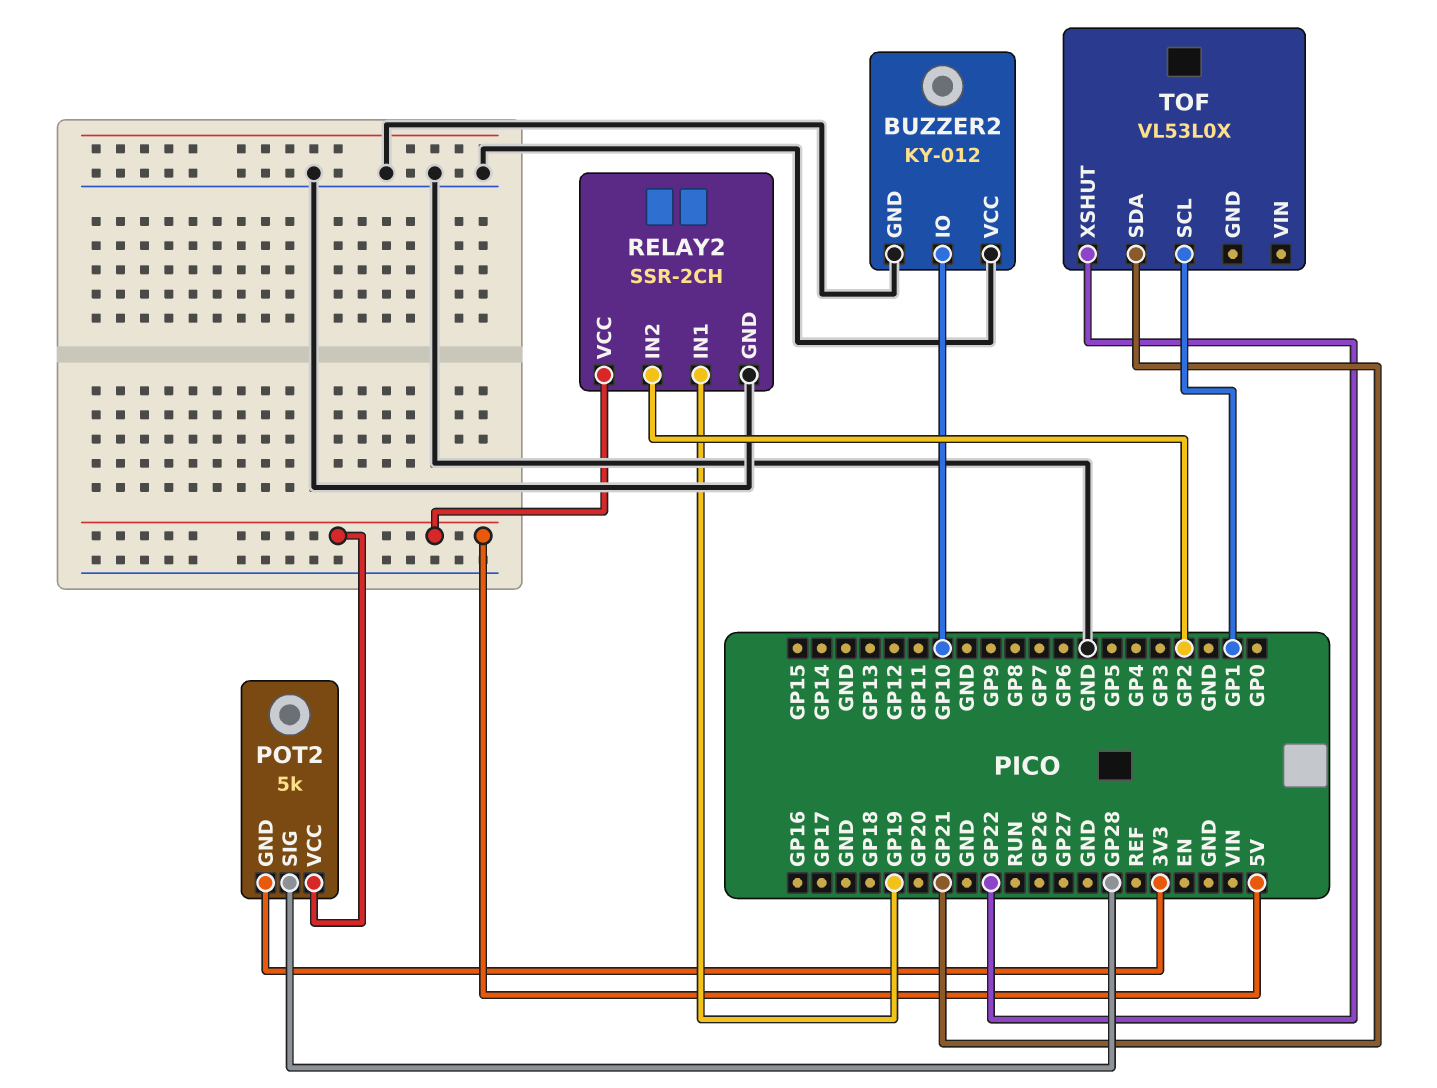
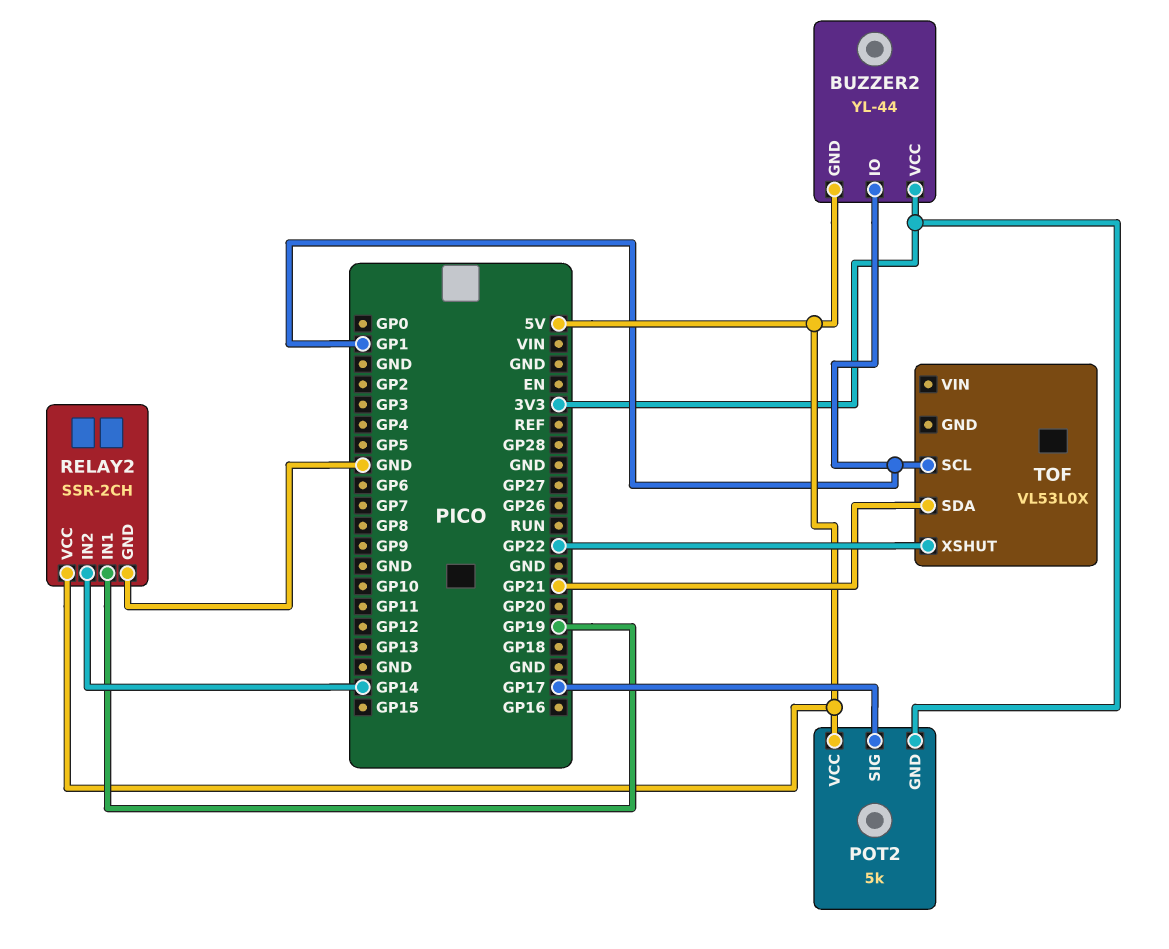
BUZZER2: KY-012 -> YL-44
BUZZER2 pin GND: GND -> 5V
BUZZER2 pin IO: GP10 -> GP1
BUZZER2 pin VCC: GND -> 3V3
POT2 pin SIG: GP28 -> GP17
RELAY2 pin IN2: GP2 -> GP14

